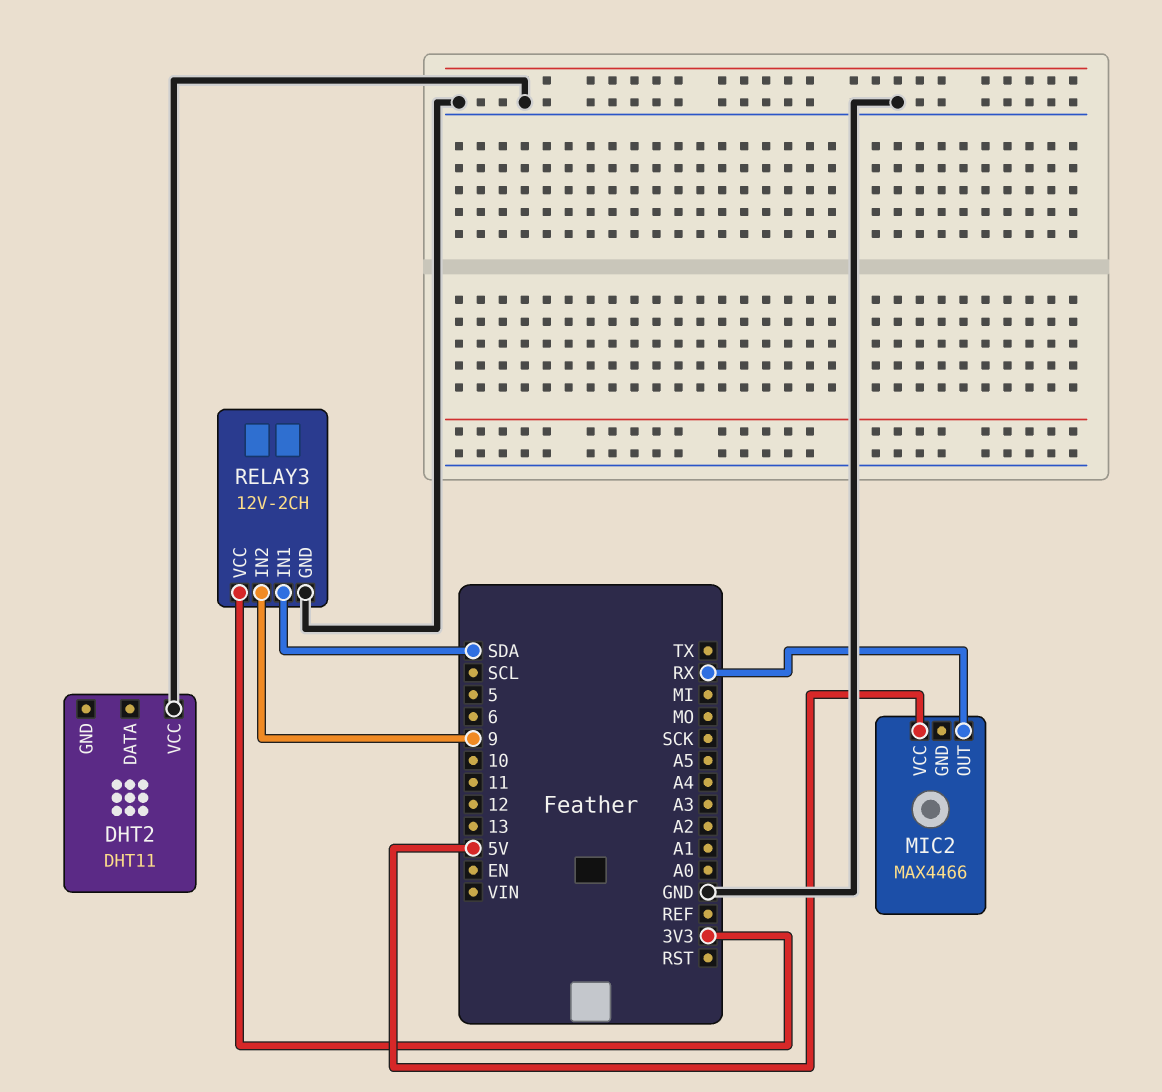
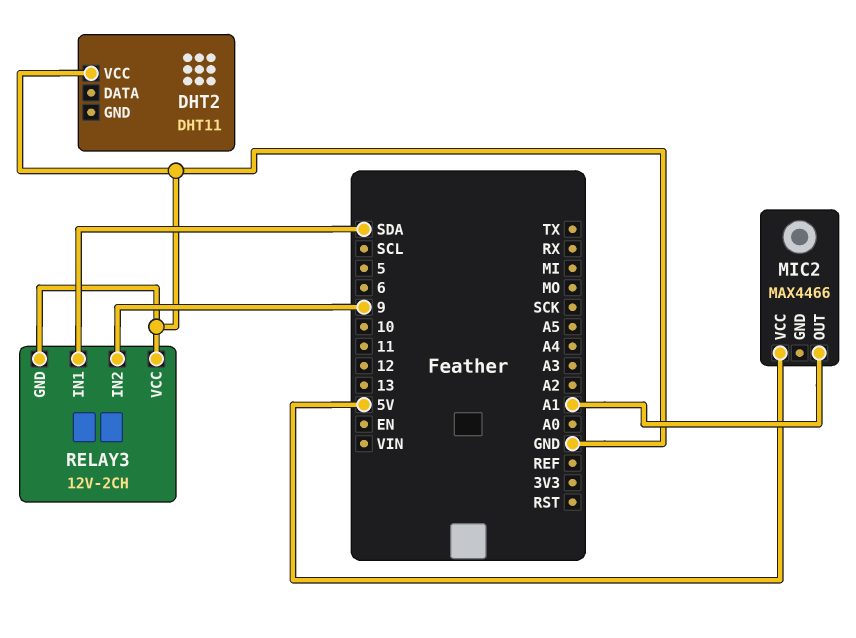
MIC2 pin OUT: RX -> A1
RELAY3 pin VCC: 3V3 -> GND

